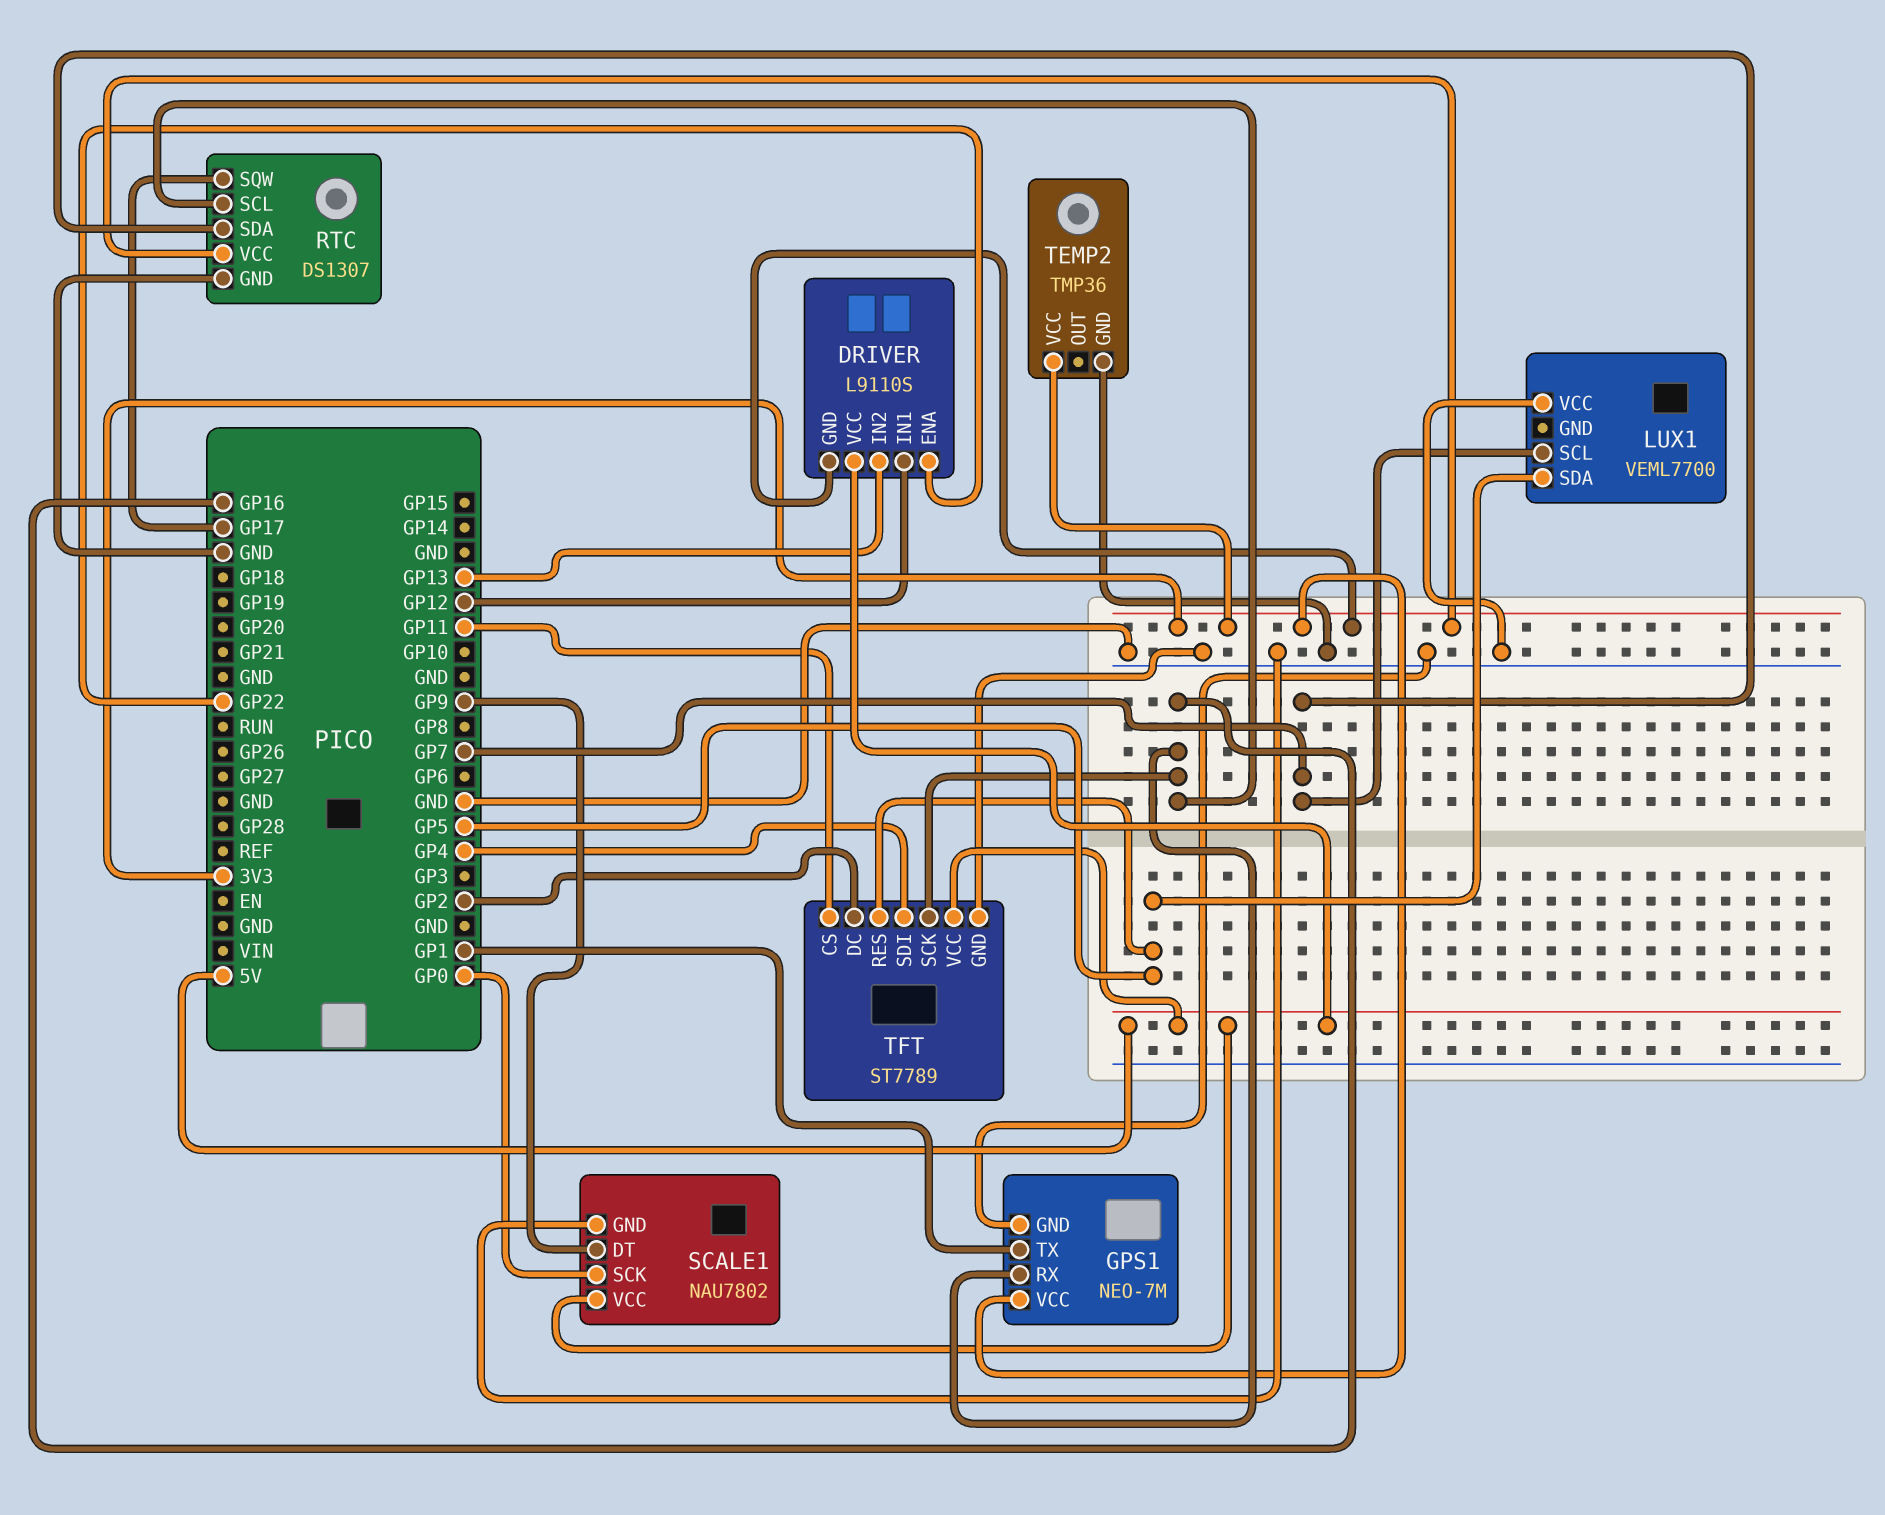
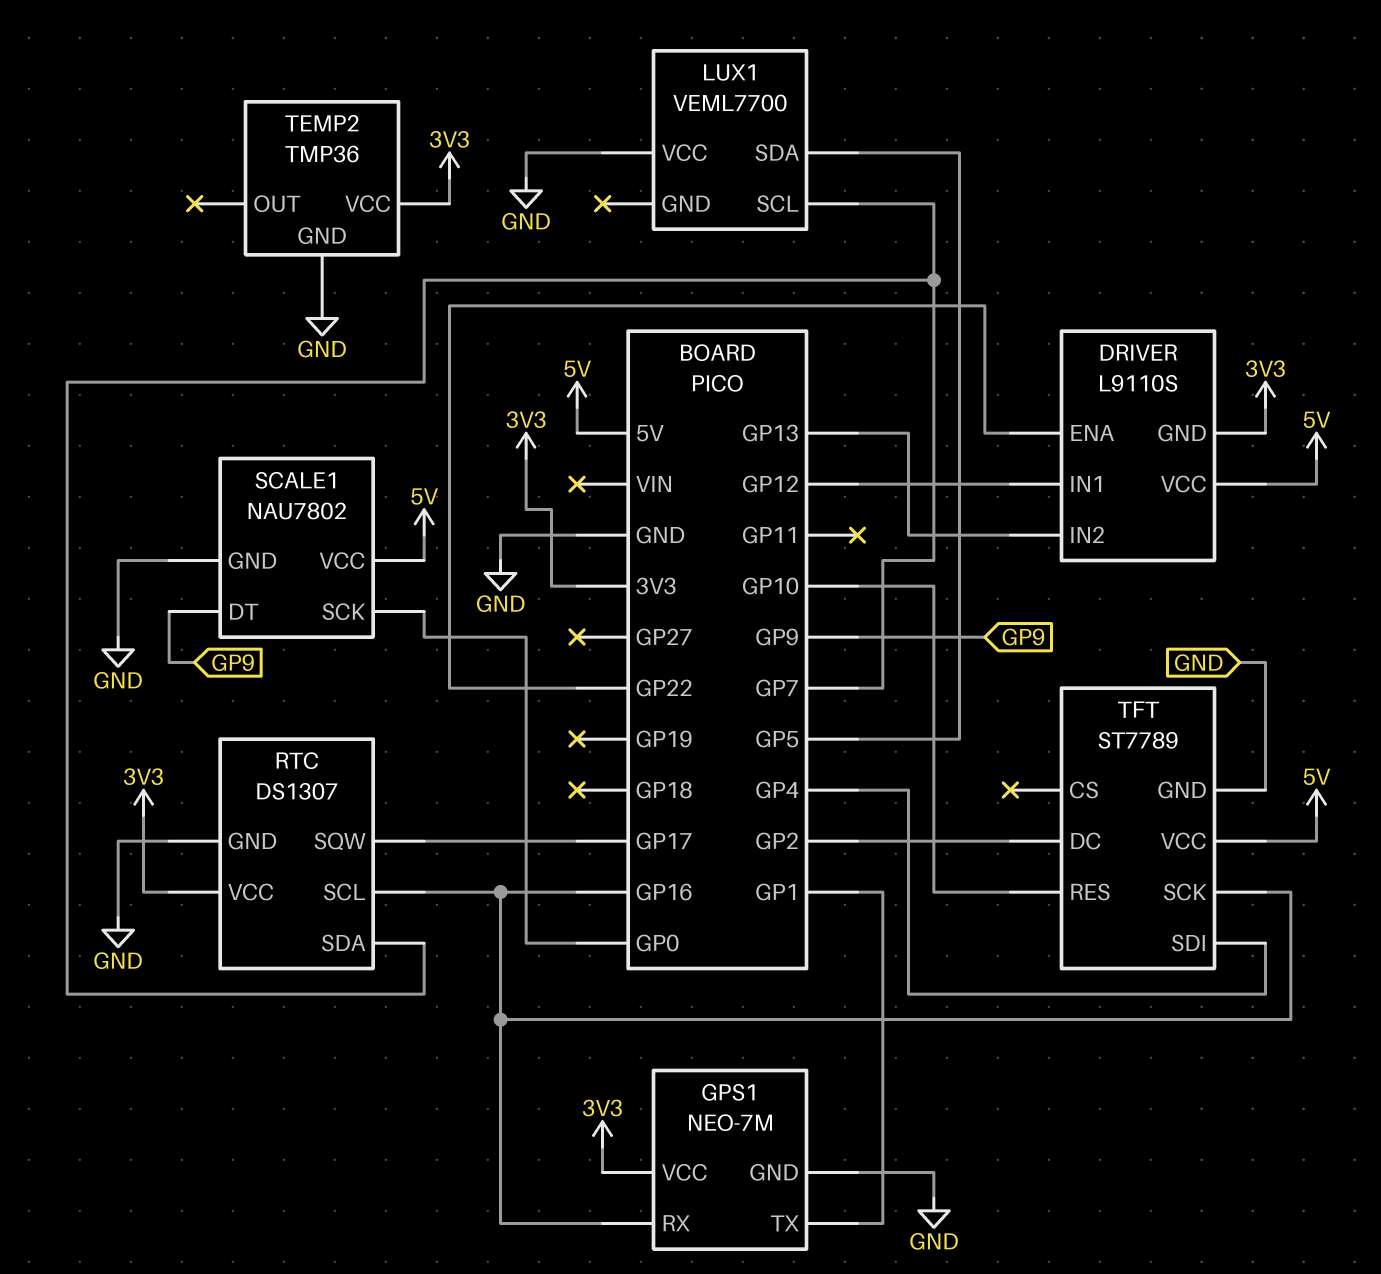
TFT pin CS: GP11 -> none
TFT pin RES: GP5 -> GP10

